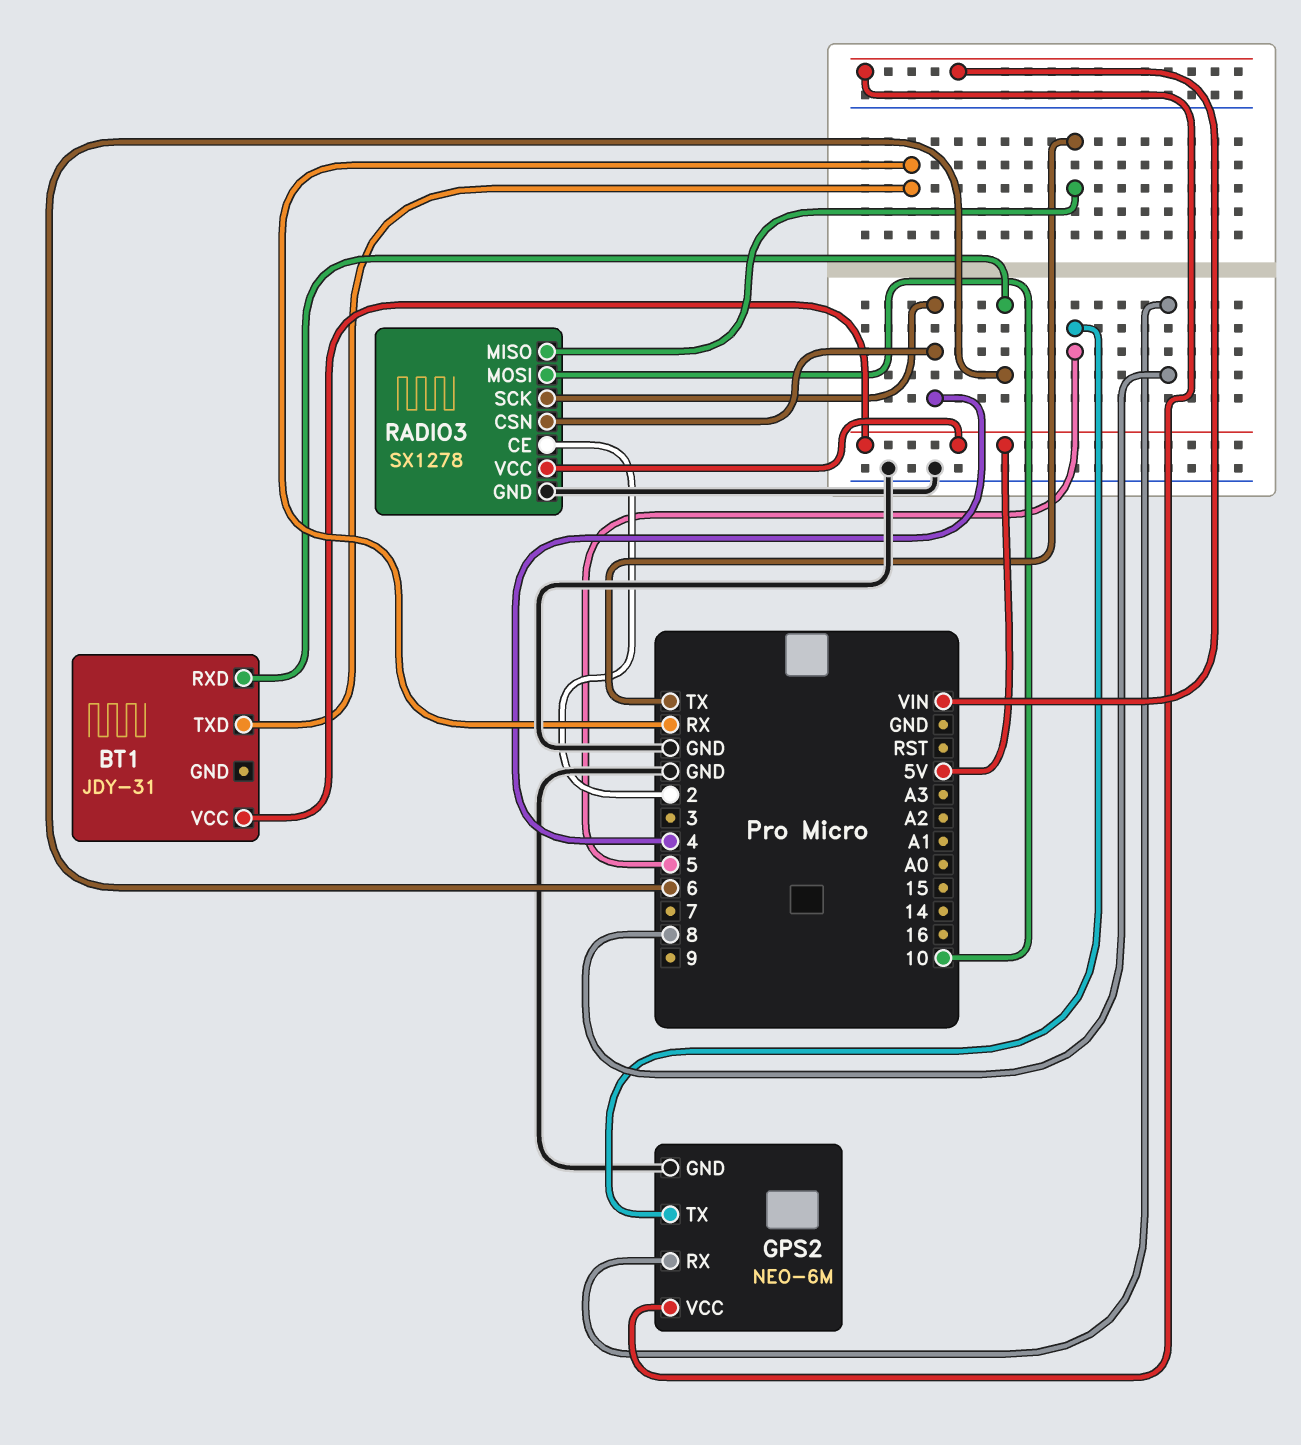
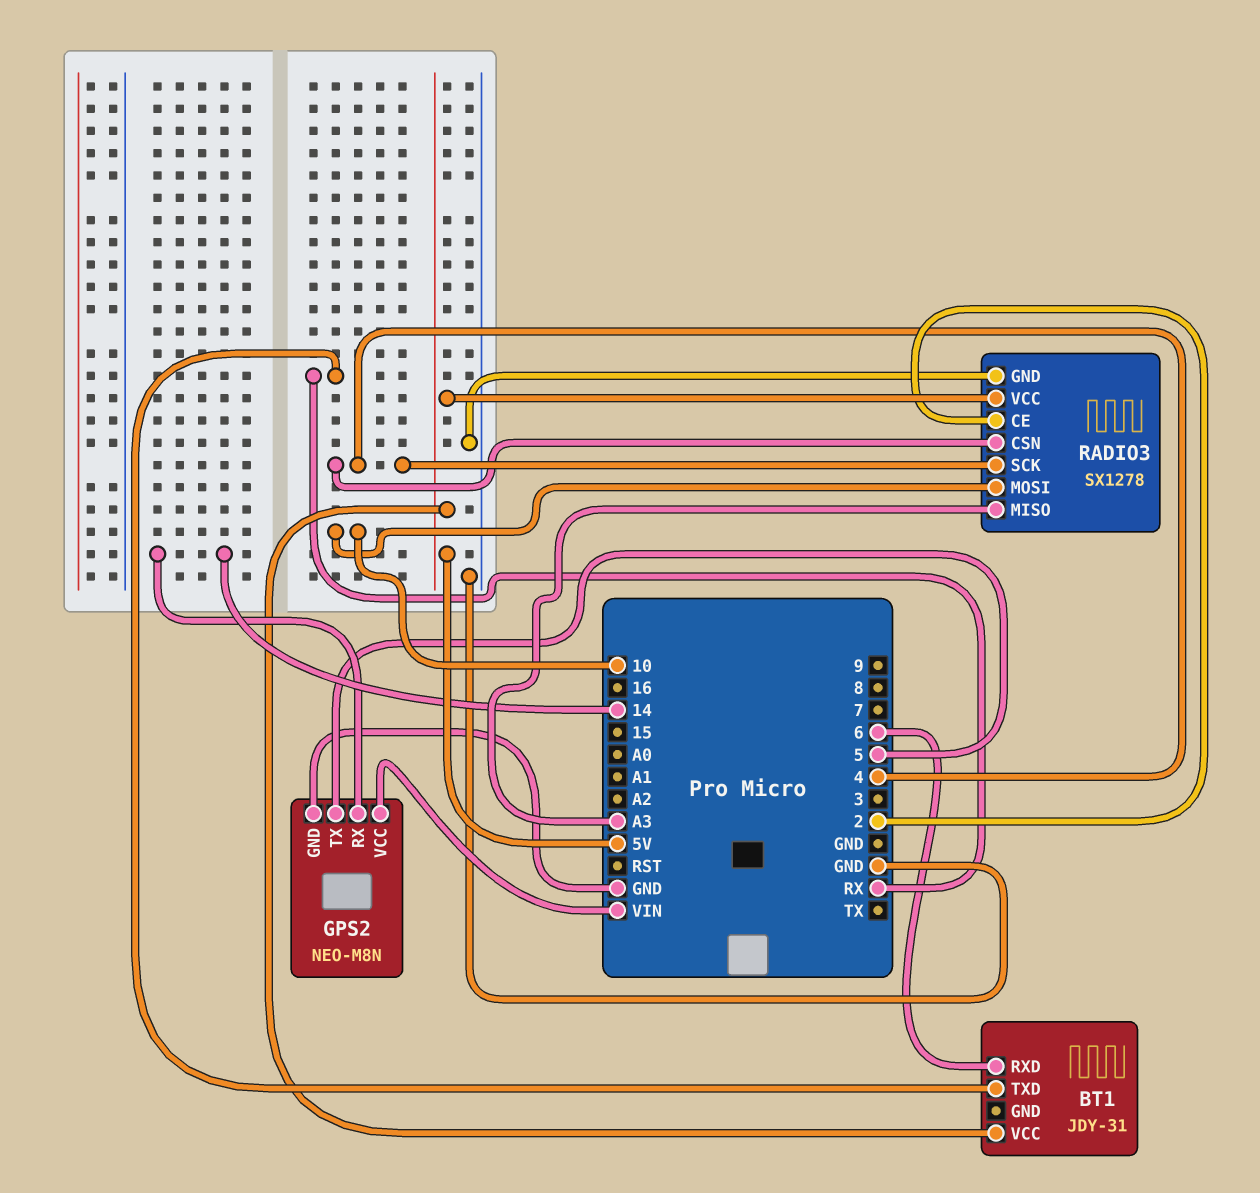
GPS2: NEO-6M -> NEO-M8N
GPS2 pin RX: 8 -> 14
RADIO3 pin MISO: TX -> A3

